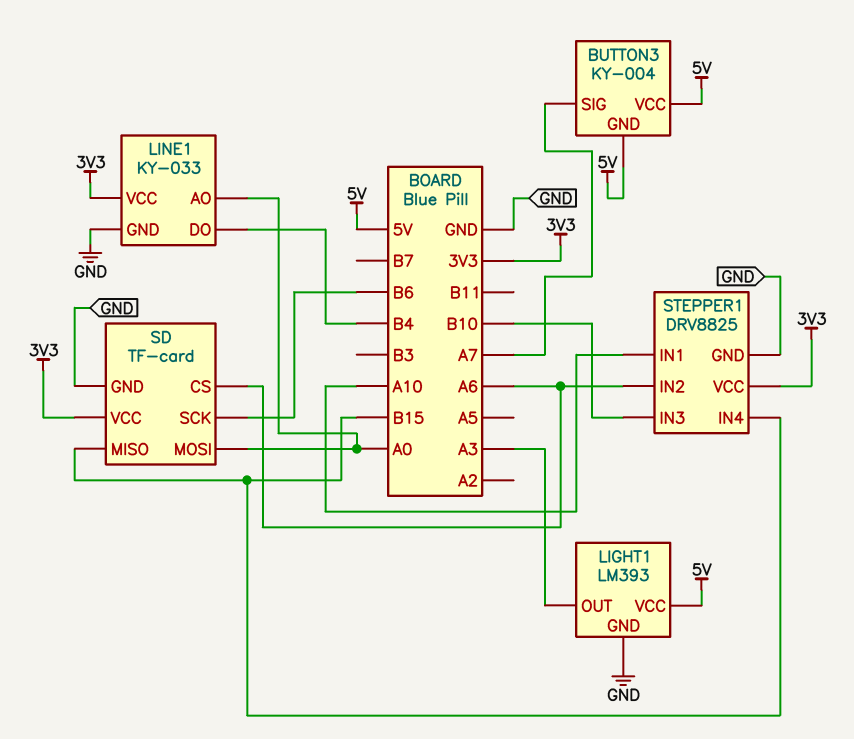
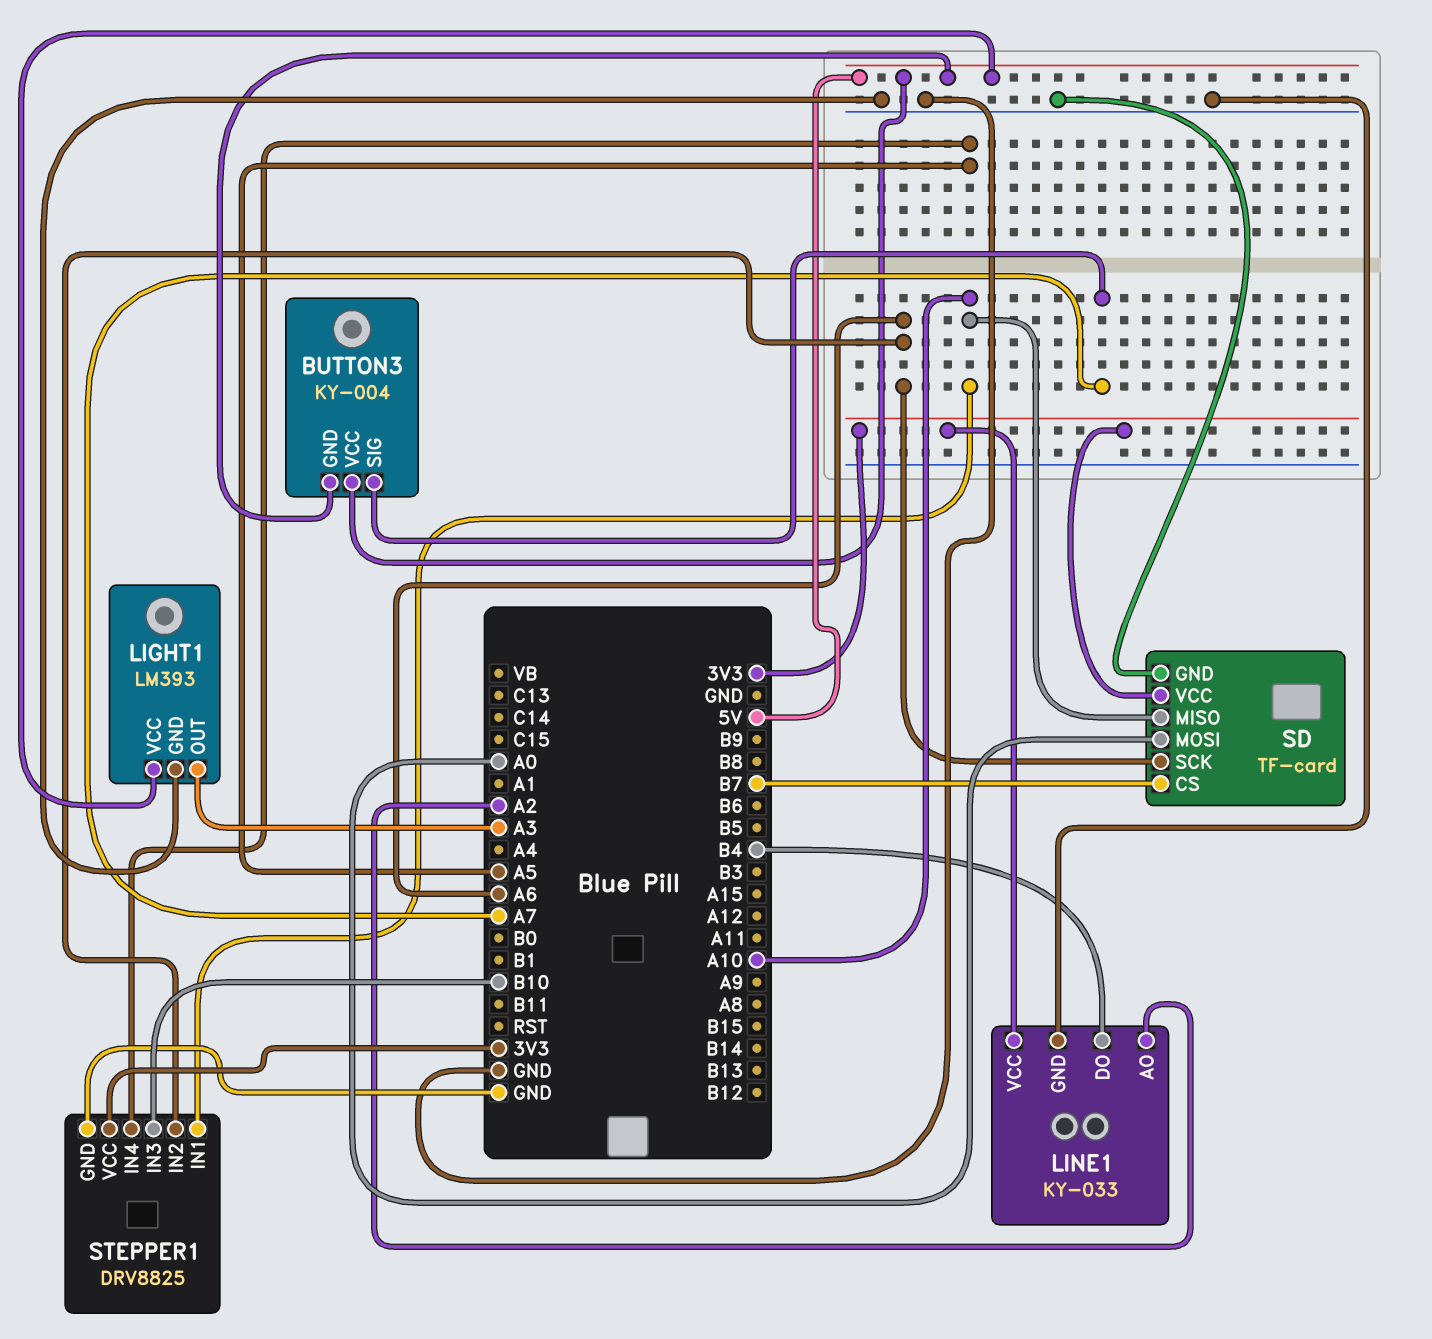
LINE1 pin AO: A0 -> A2
SD pin CS: A6 -> B7
SD pin MISO: B15 -> A10
SD pin SCK: B6 -> A6
STEPPER1 pin IN4: B15 -> A5

